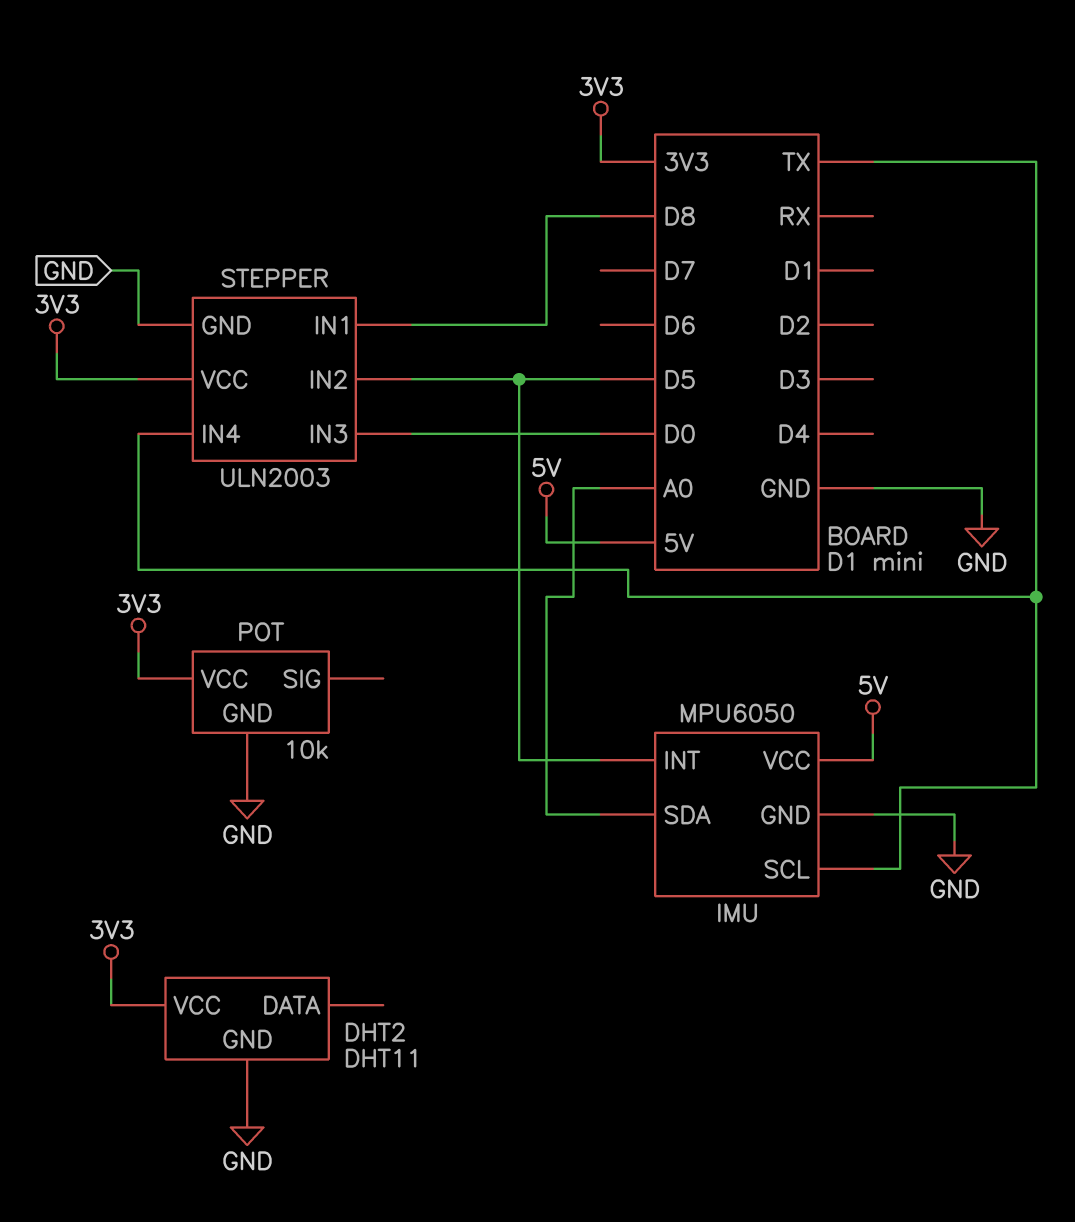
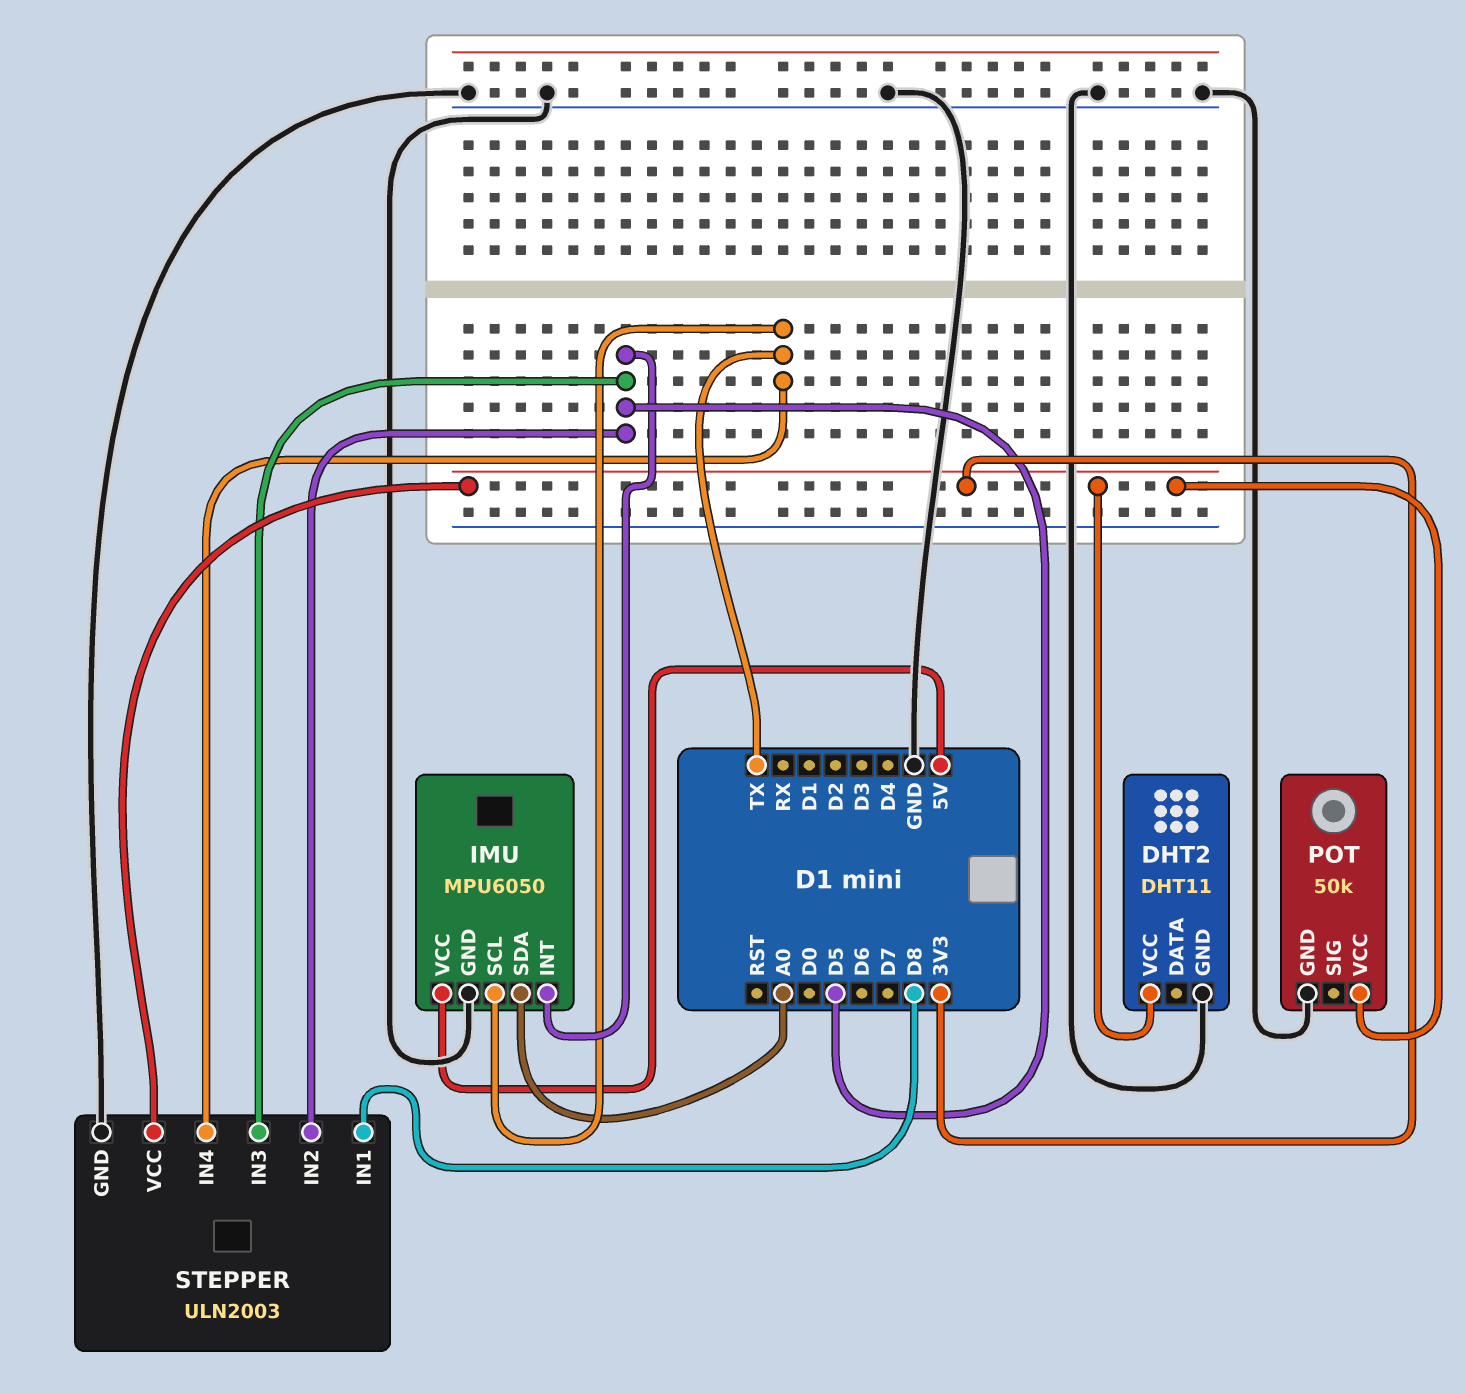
POT: 10k -> 50k
STEPPER pin IN3: D0 -> D5

